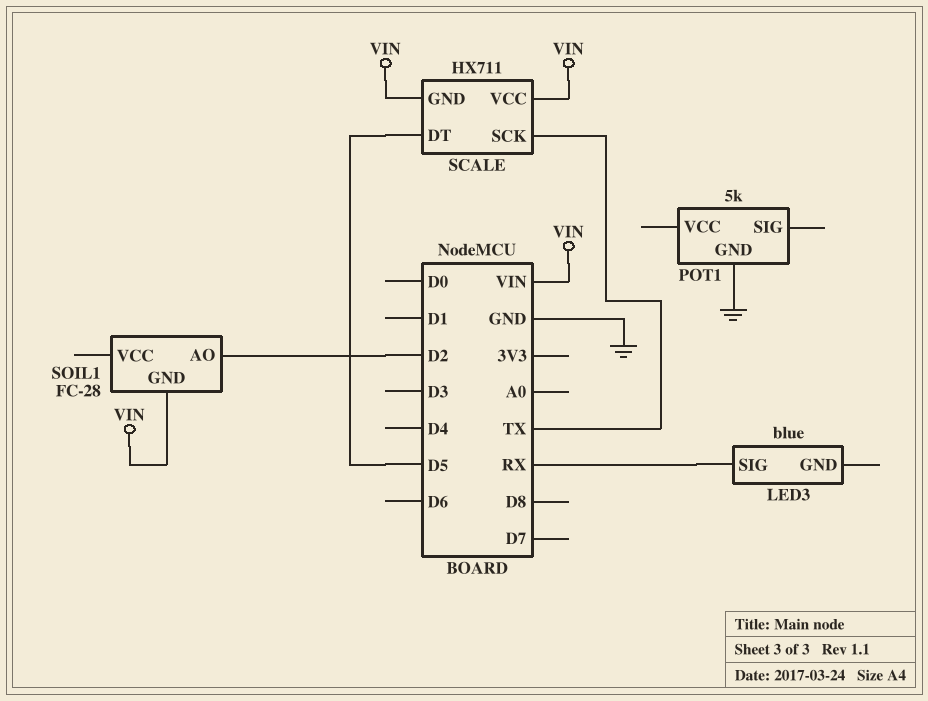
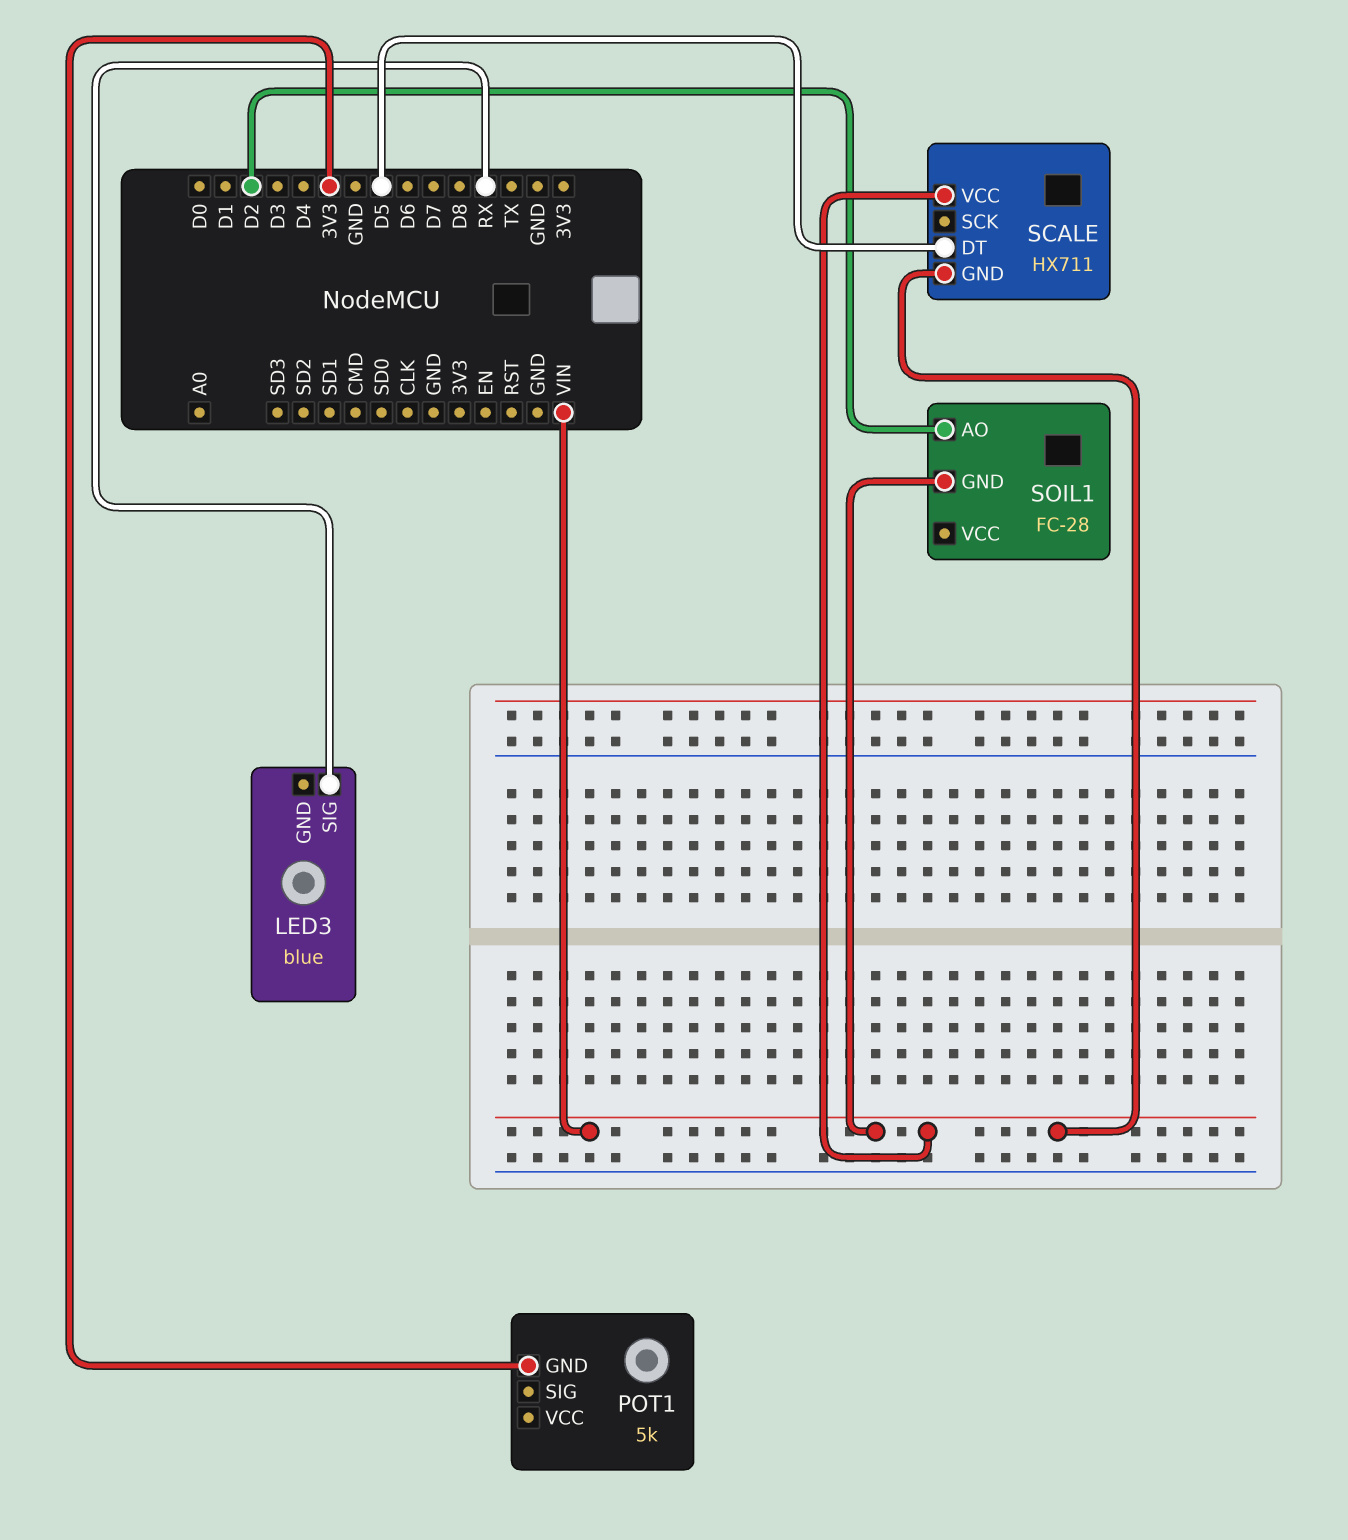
POT1 pin GND: GND -> 3V3
SCALE pin SCK: TX -> none

